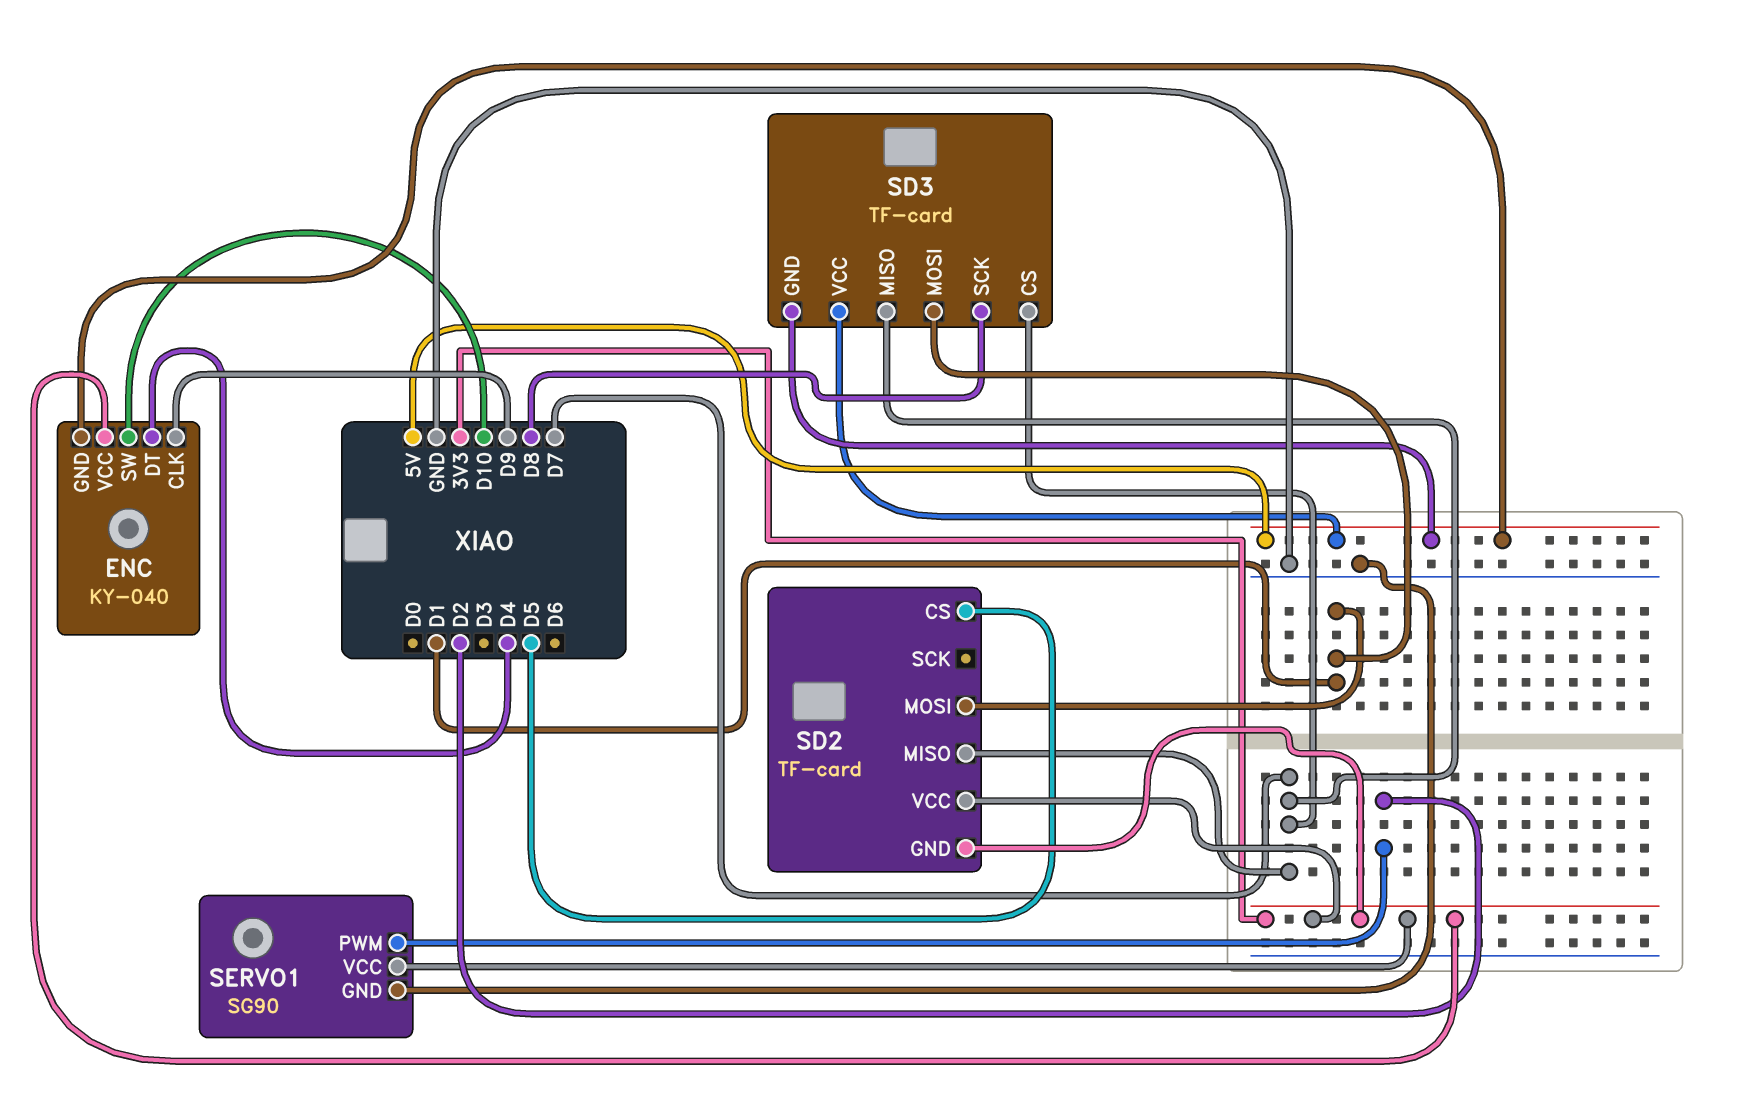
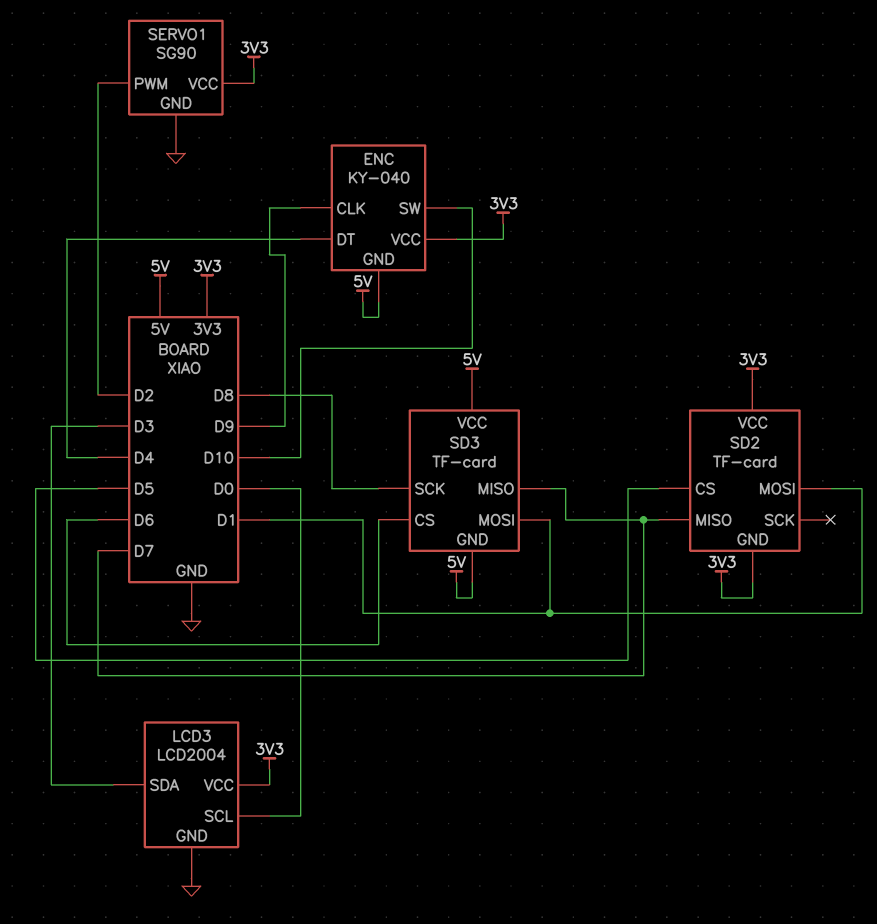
LCD3: none -> LCD2004
LCD3 pin GND: none -> GND
LCD3 pin SCL: none -> D0
LCD3 pin SDA: none -> D3
LCD3 pin VCC: none -> 3V3
SD3 pin CS: D7 -> D6

